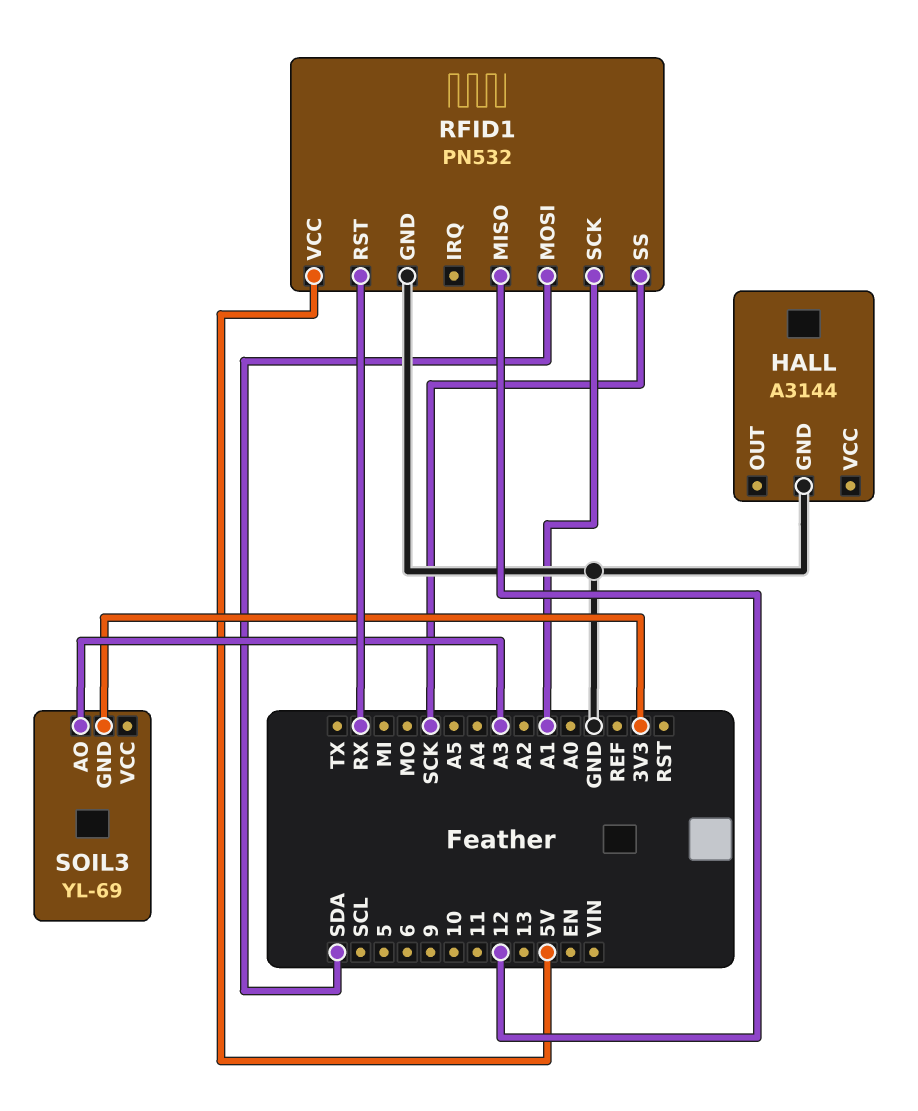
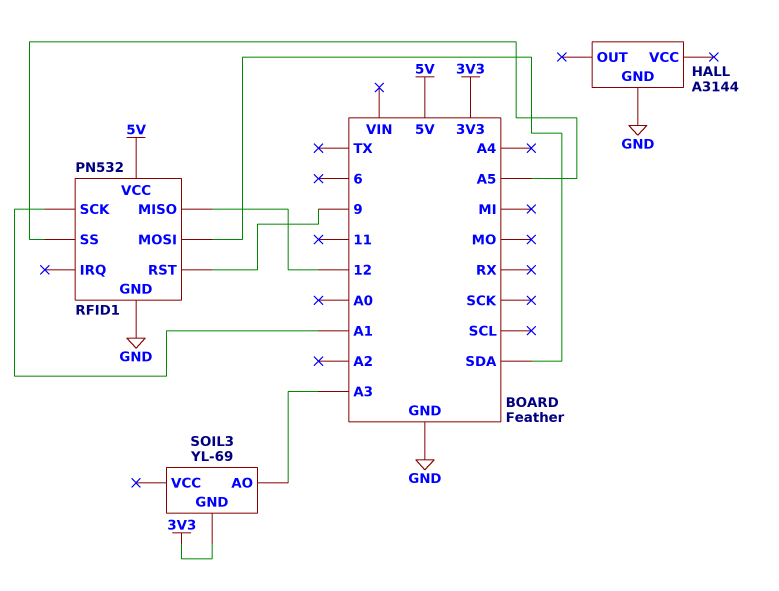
RFID1 pin RST: RX -> 9
RFID1 pin SS: SCK -> A5

